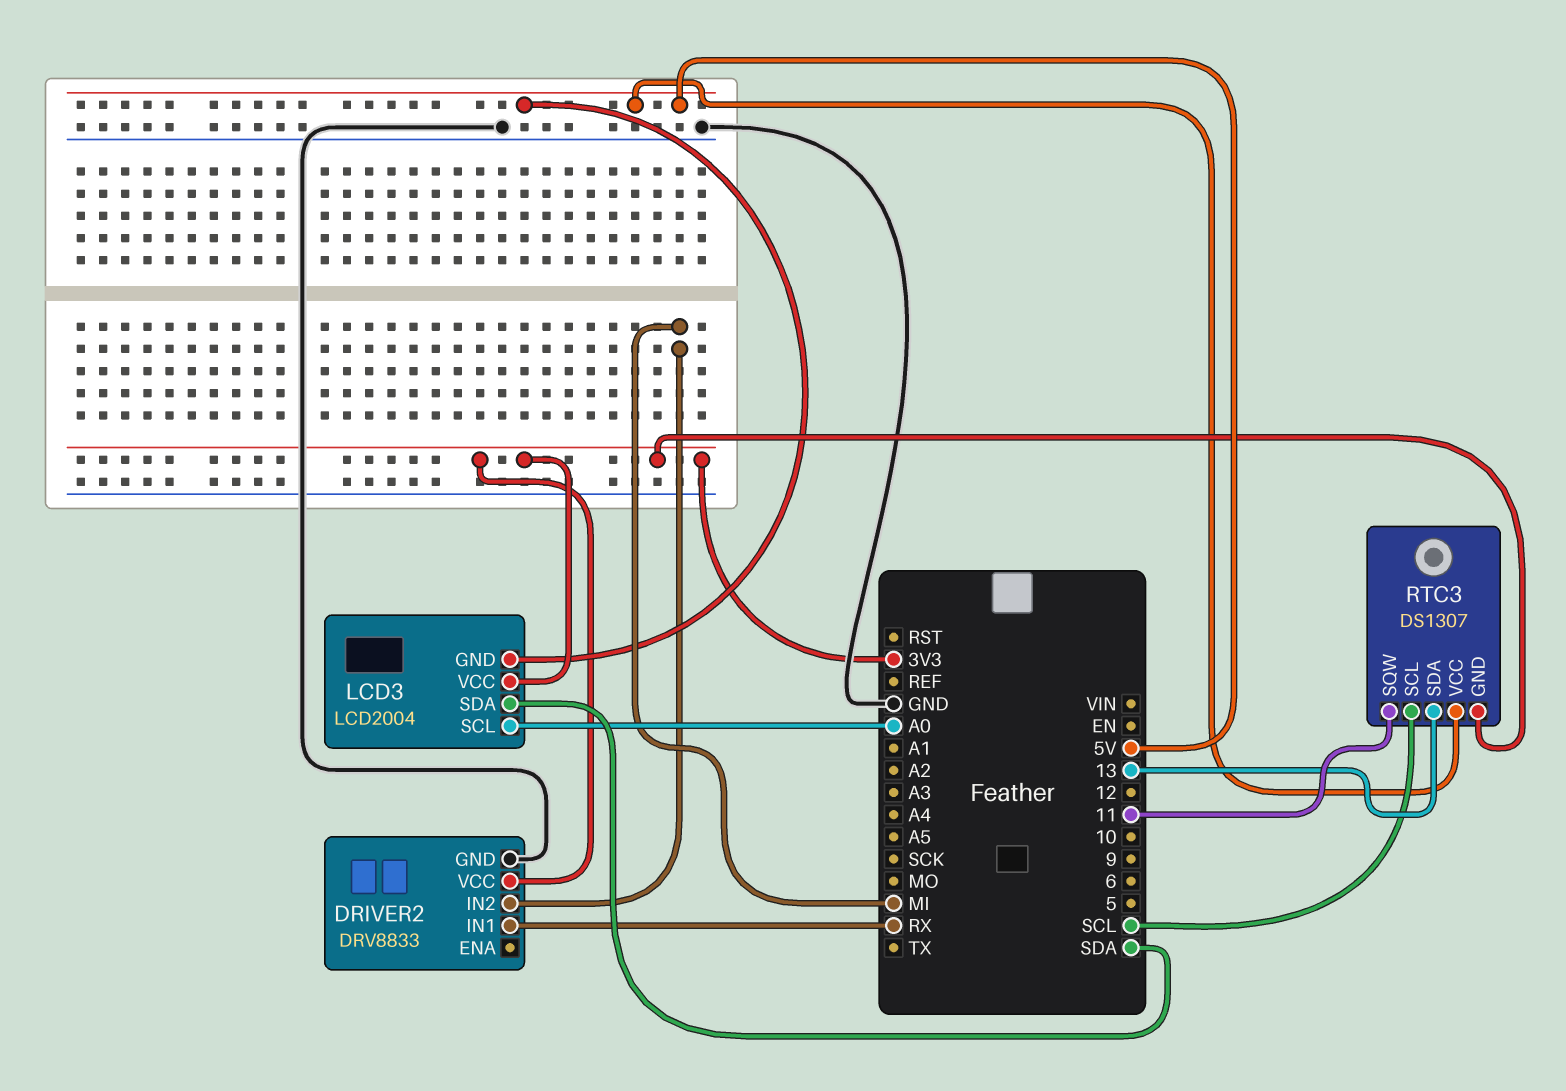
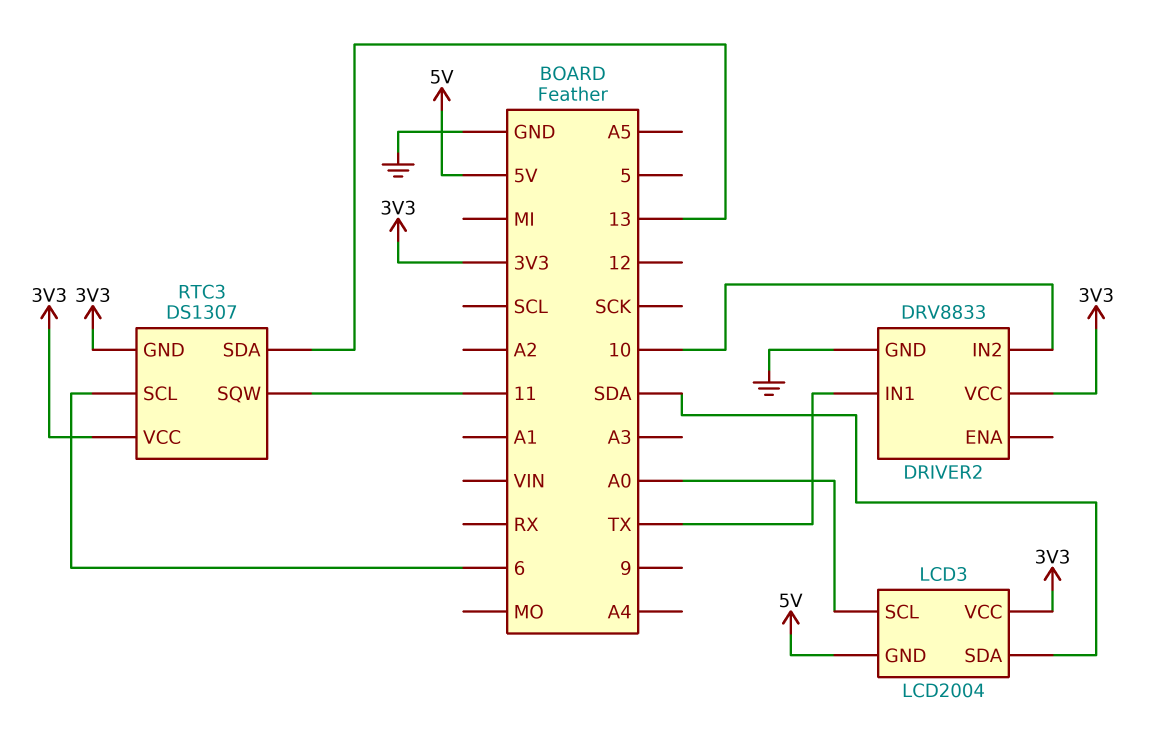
DRIVER2 pin IN1: RX -> TX
DRIVER2 pin IN2: MI -> 10
RTC3 pin SCL: SCL -> 6
RTC3 pin VCC: 5V -> 3V3

